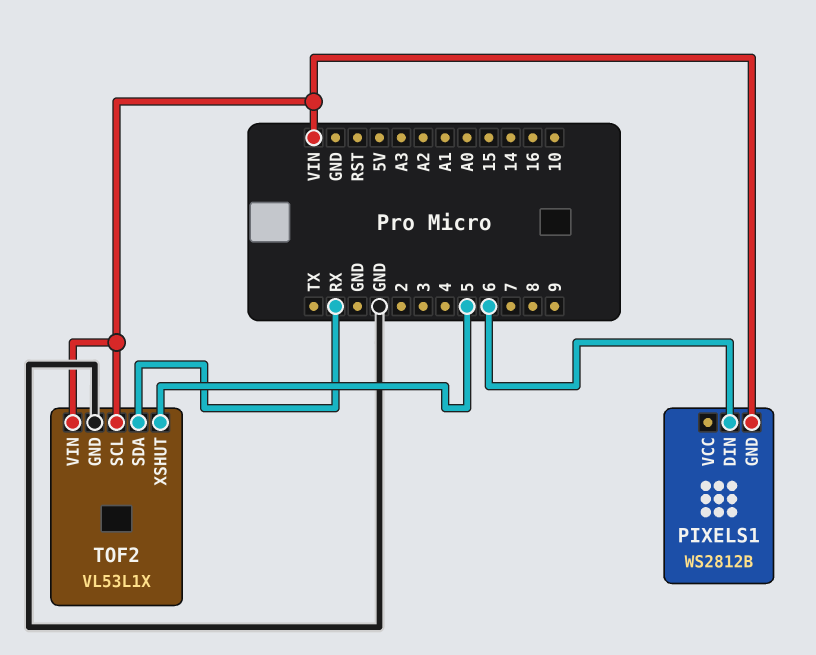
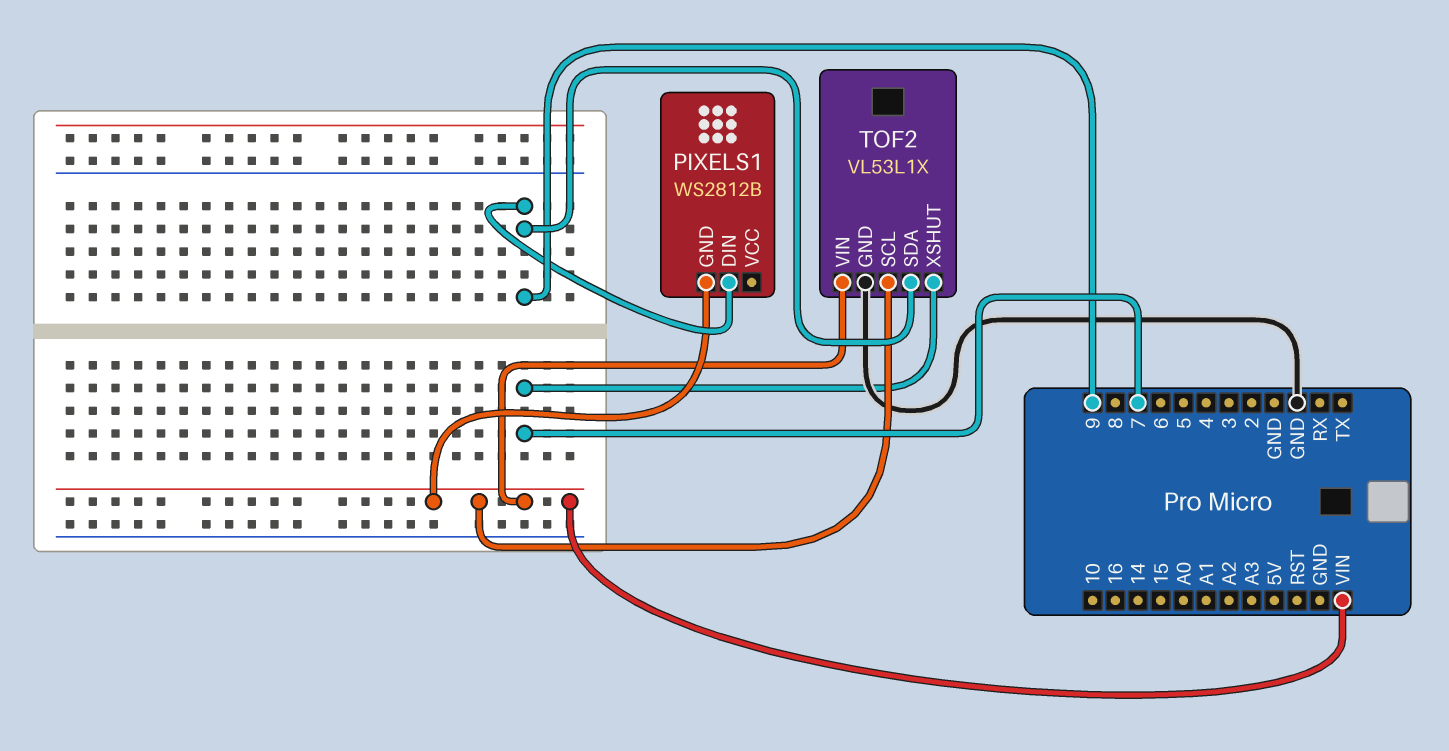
PIXELS1 pin DIN: 6 -> 9
TOF2 pin SDA: RX -> 9
TOF2 pin XSHUT: 5 -> 7

